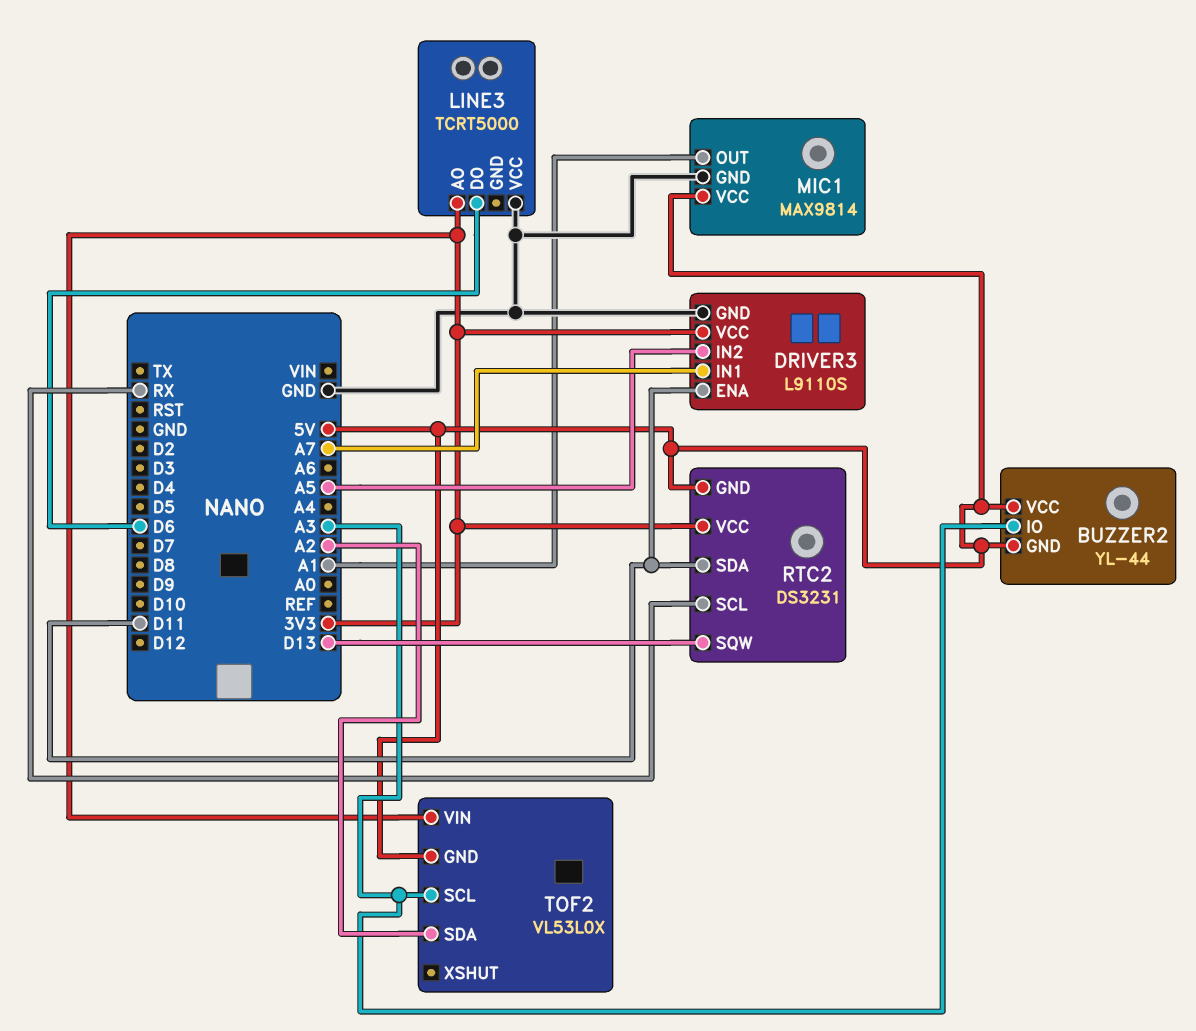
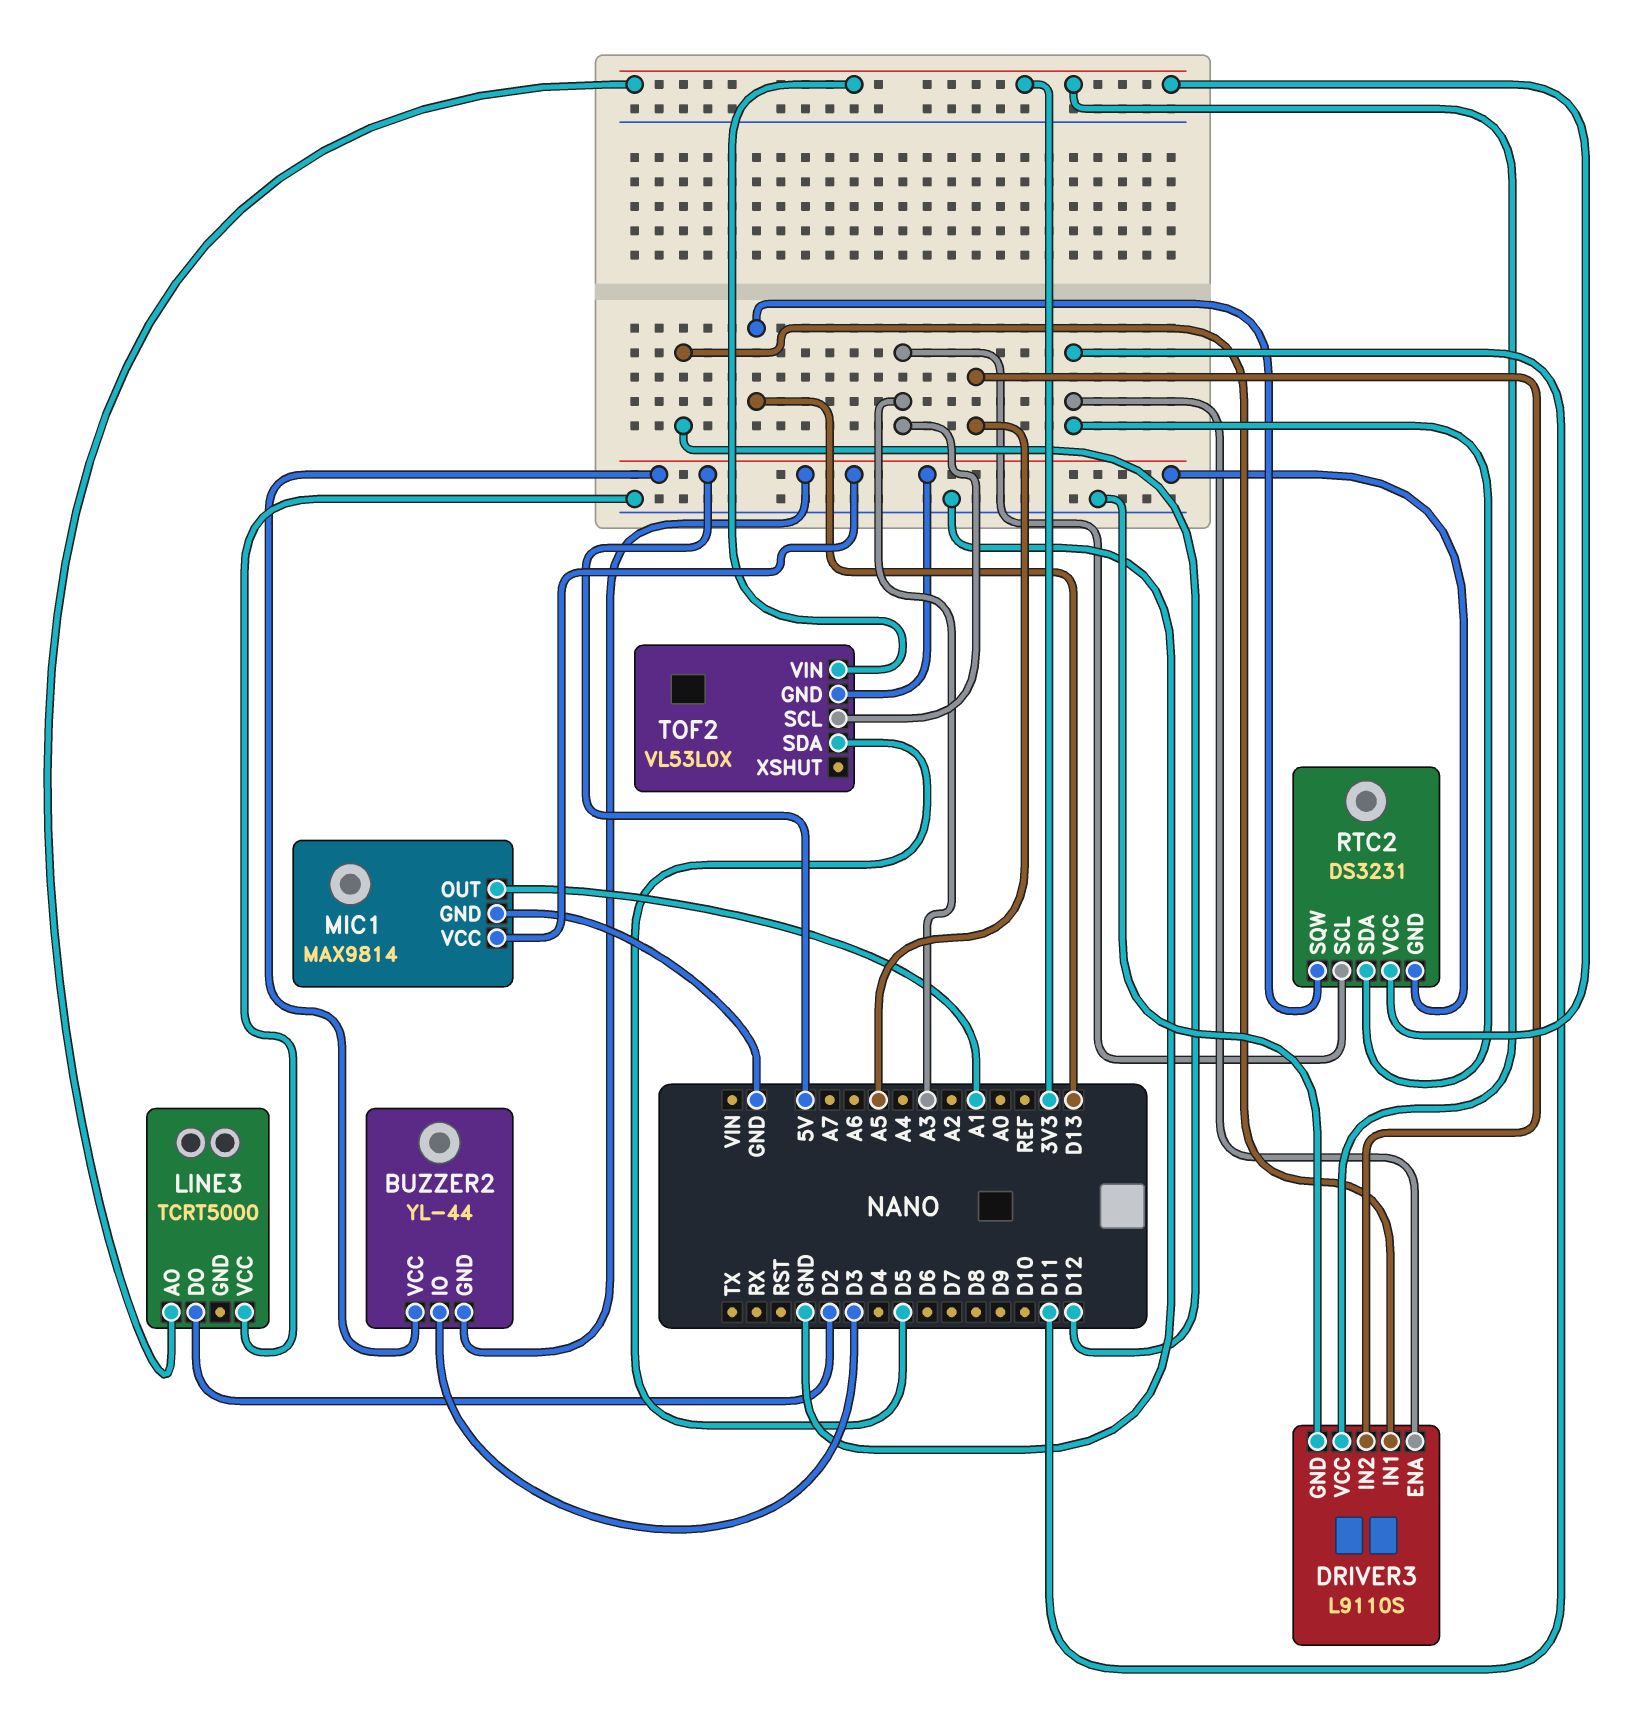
BUZZER2 pin IO: A3 -> D3
DRIVER3 pin IN1: A7 -> D12
LINE3 pin DO: D6 -> D2
RTC2 pin SCL: RX -> A3
TOF2 pin SDA: A2 -> D5

